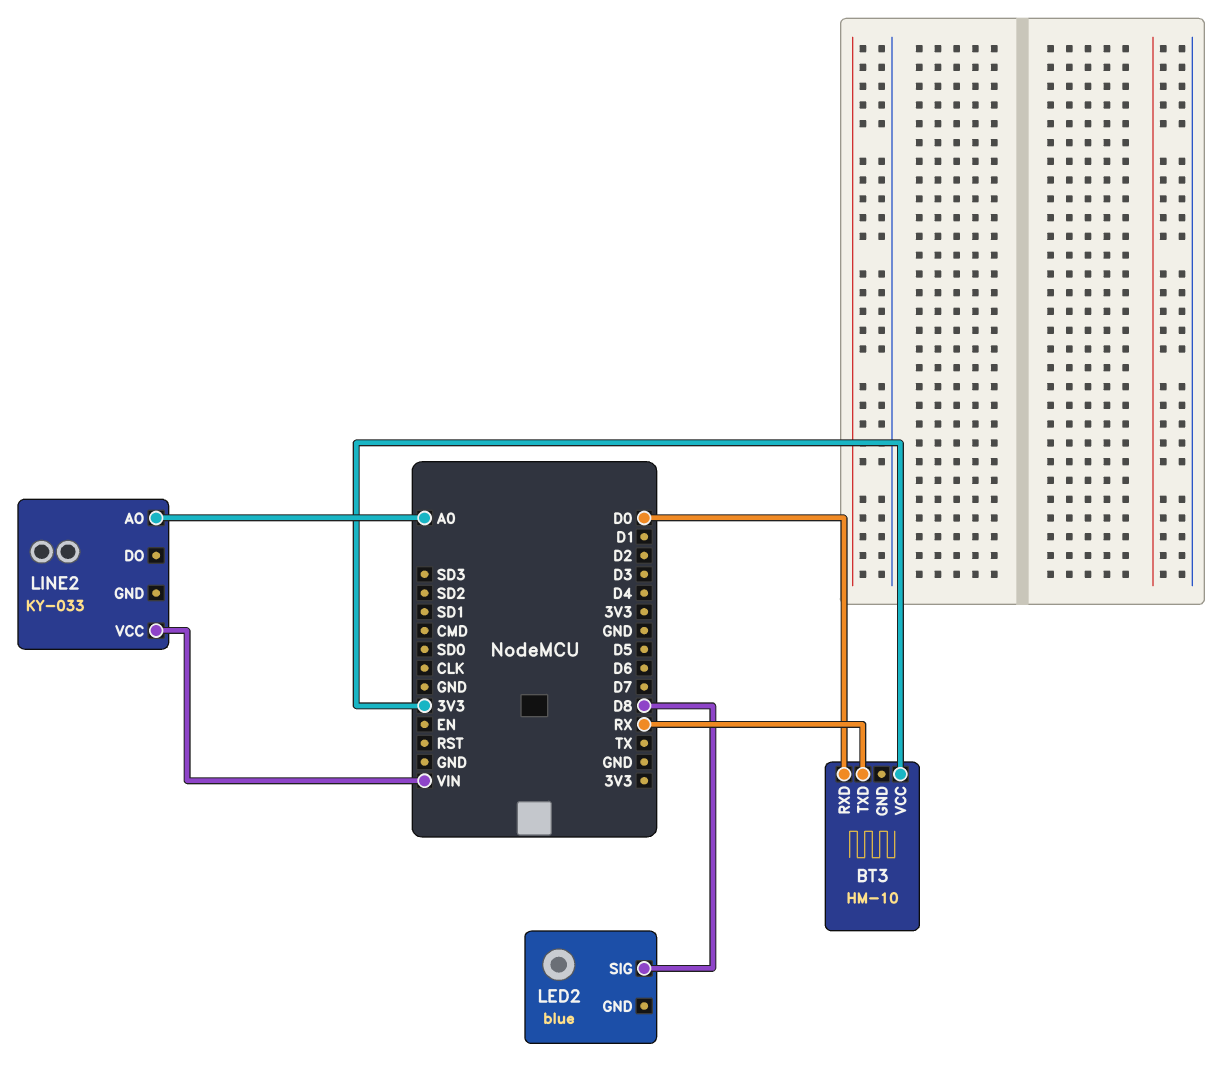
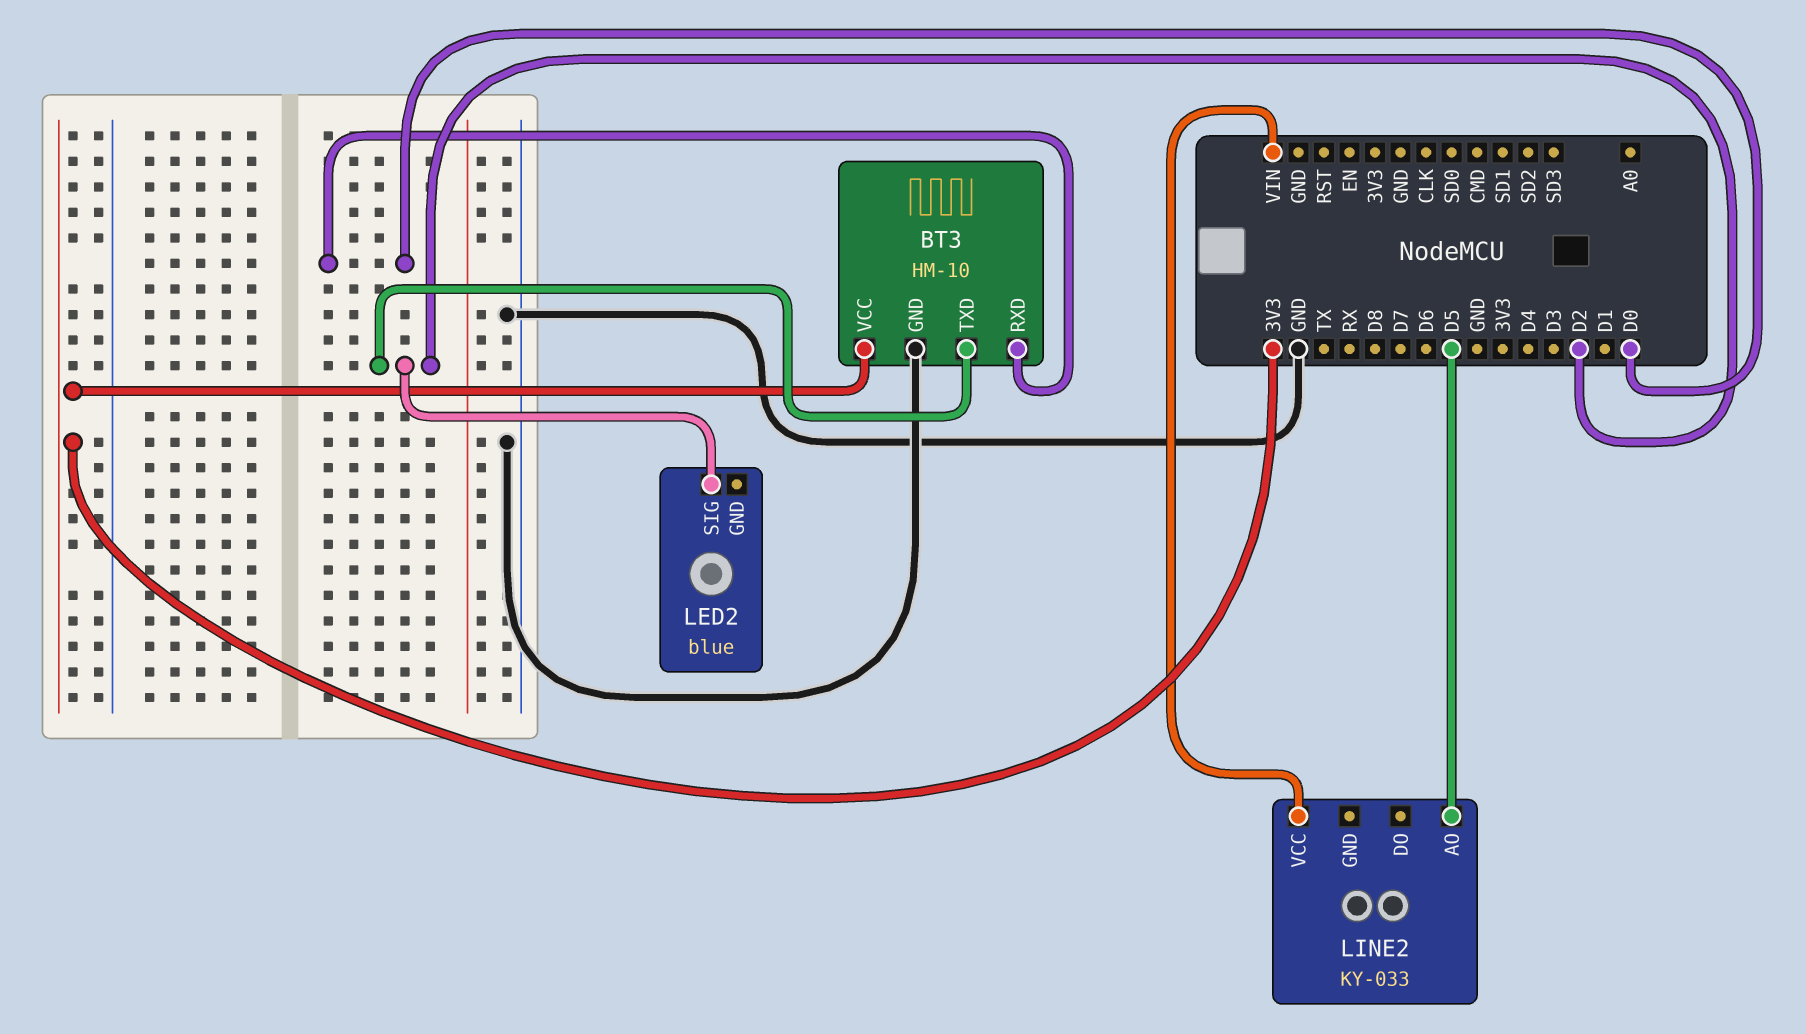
BT3 pin GND: none -> GND
BT3 pin TXD: RX -> D2
LED2 pin SIG: D8 -> D2
LINE2 pin AO: A0 -> D5

